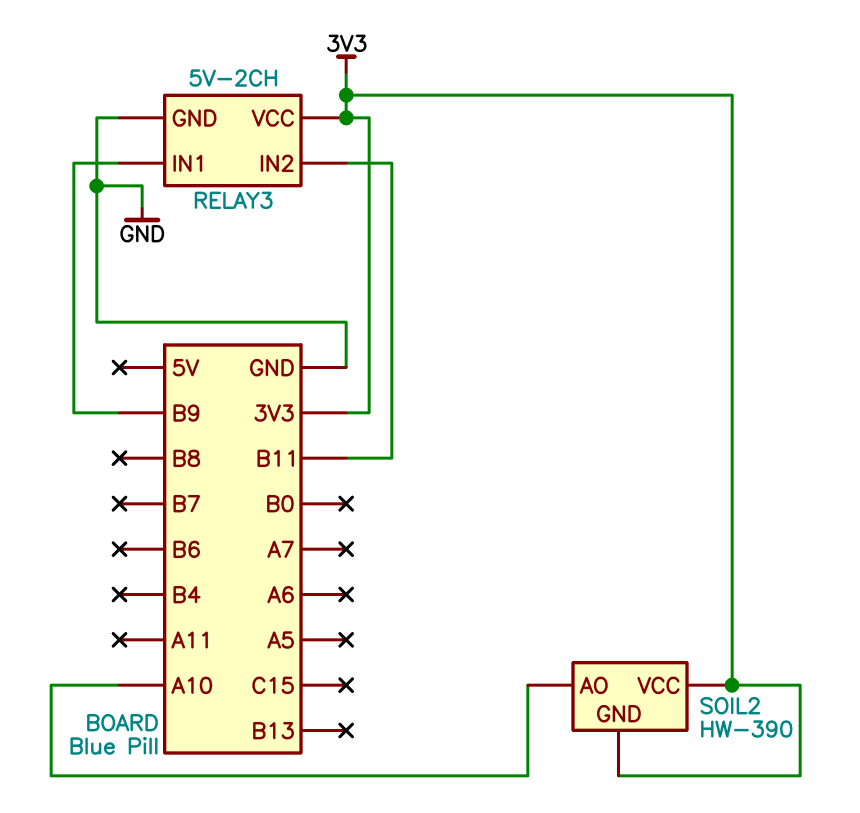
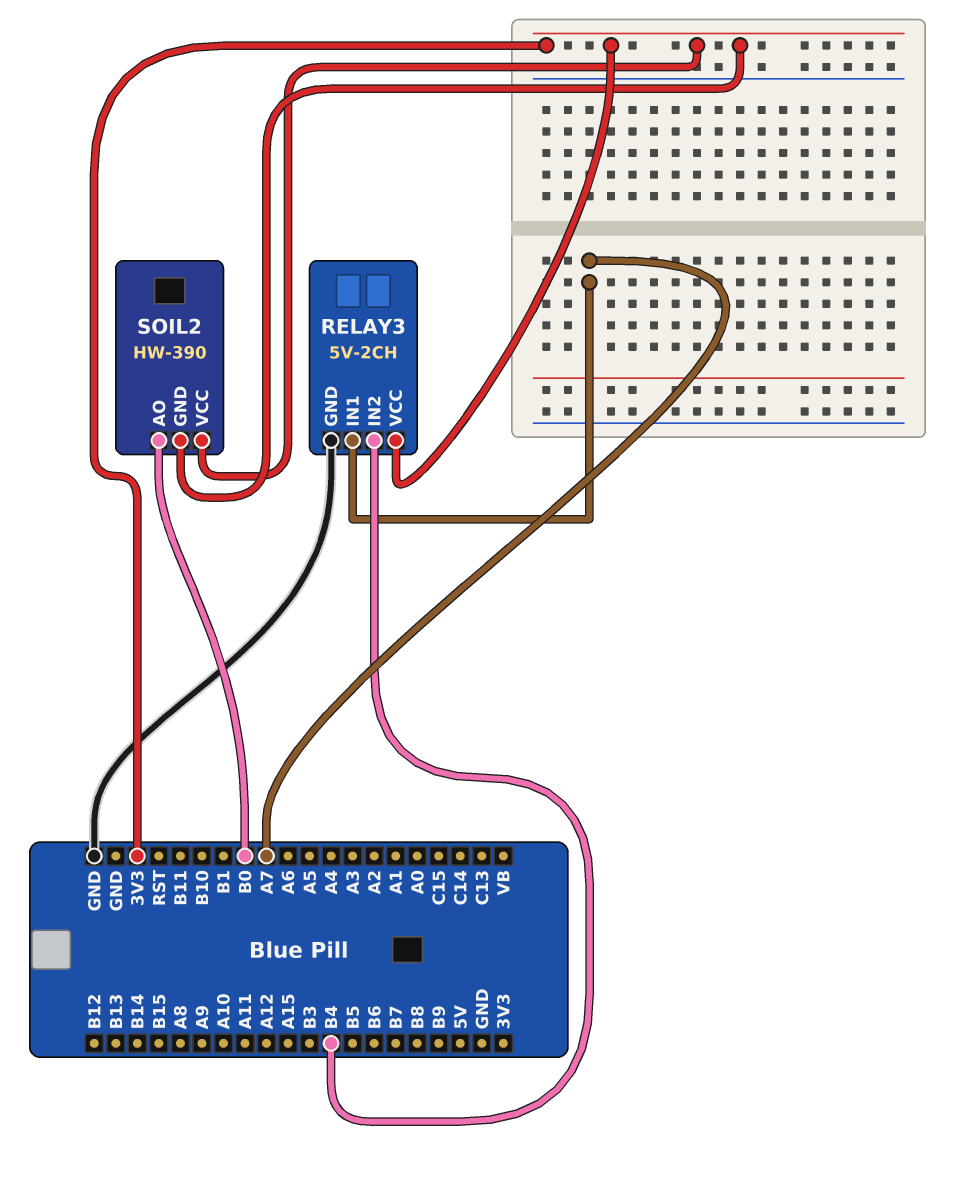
RELAY3 pin IN1: B9 -> A7
RELAY3 pin IN2: B11 -> B4
SOIL2 pin AO: A10 -> B0

